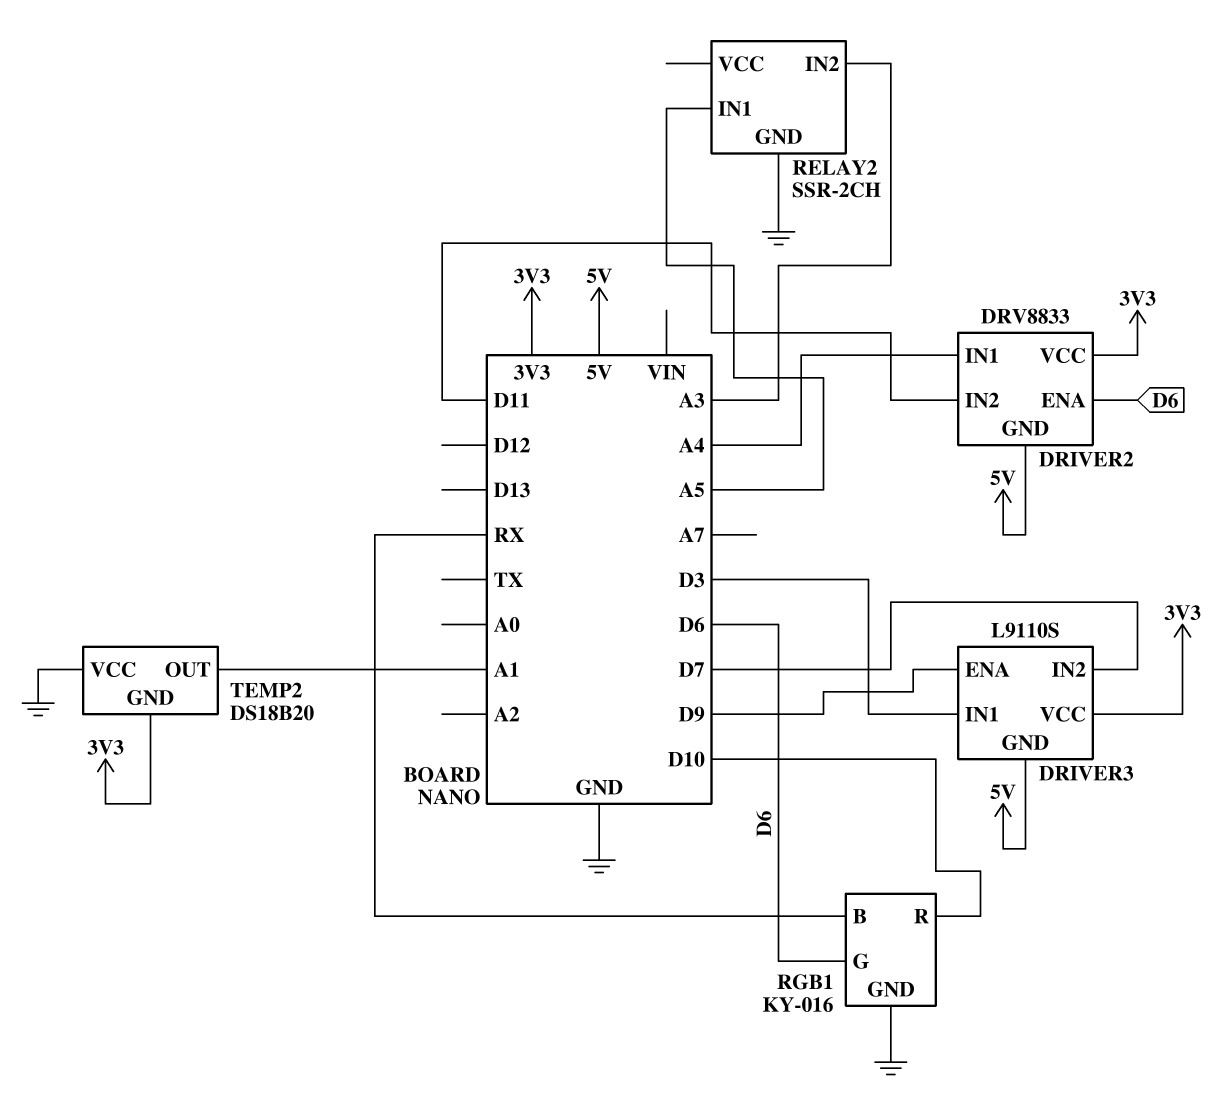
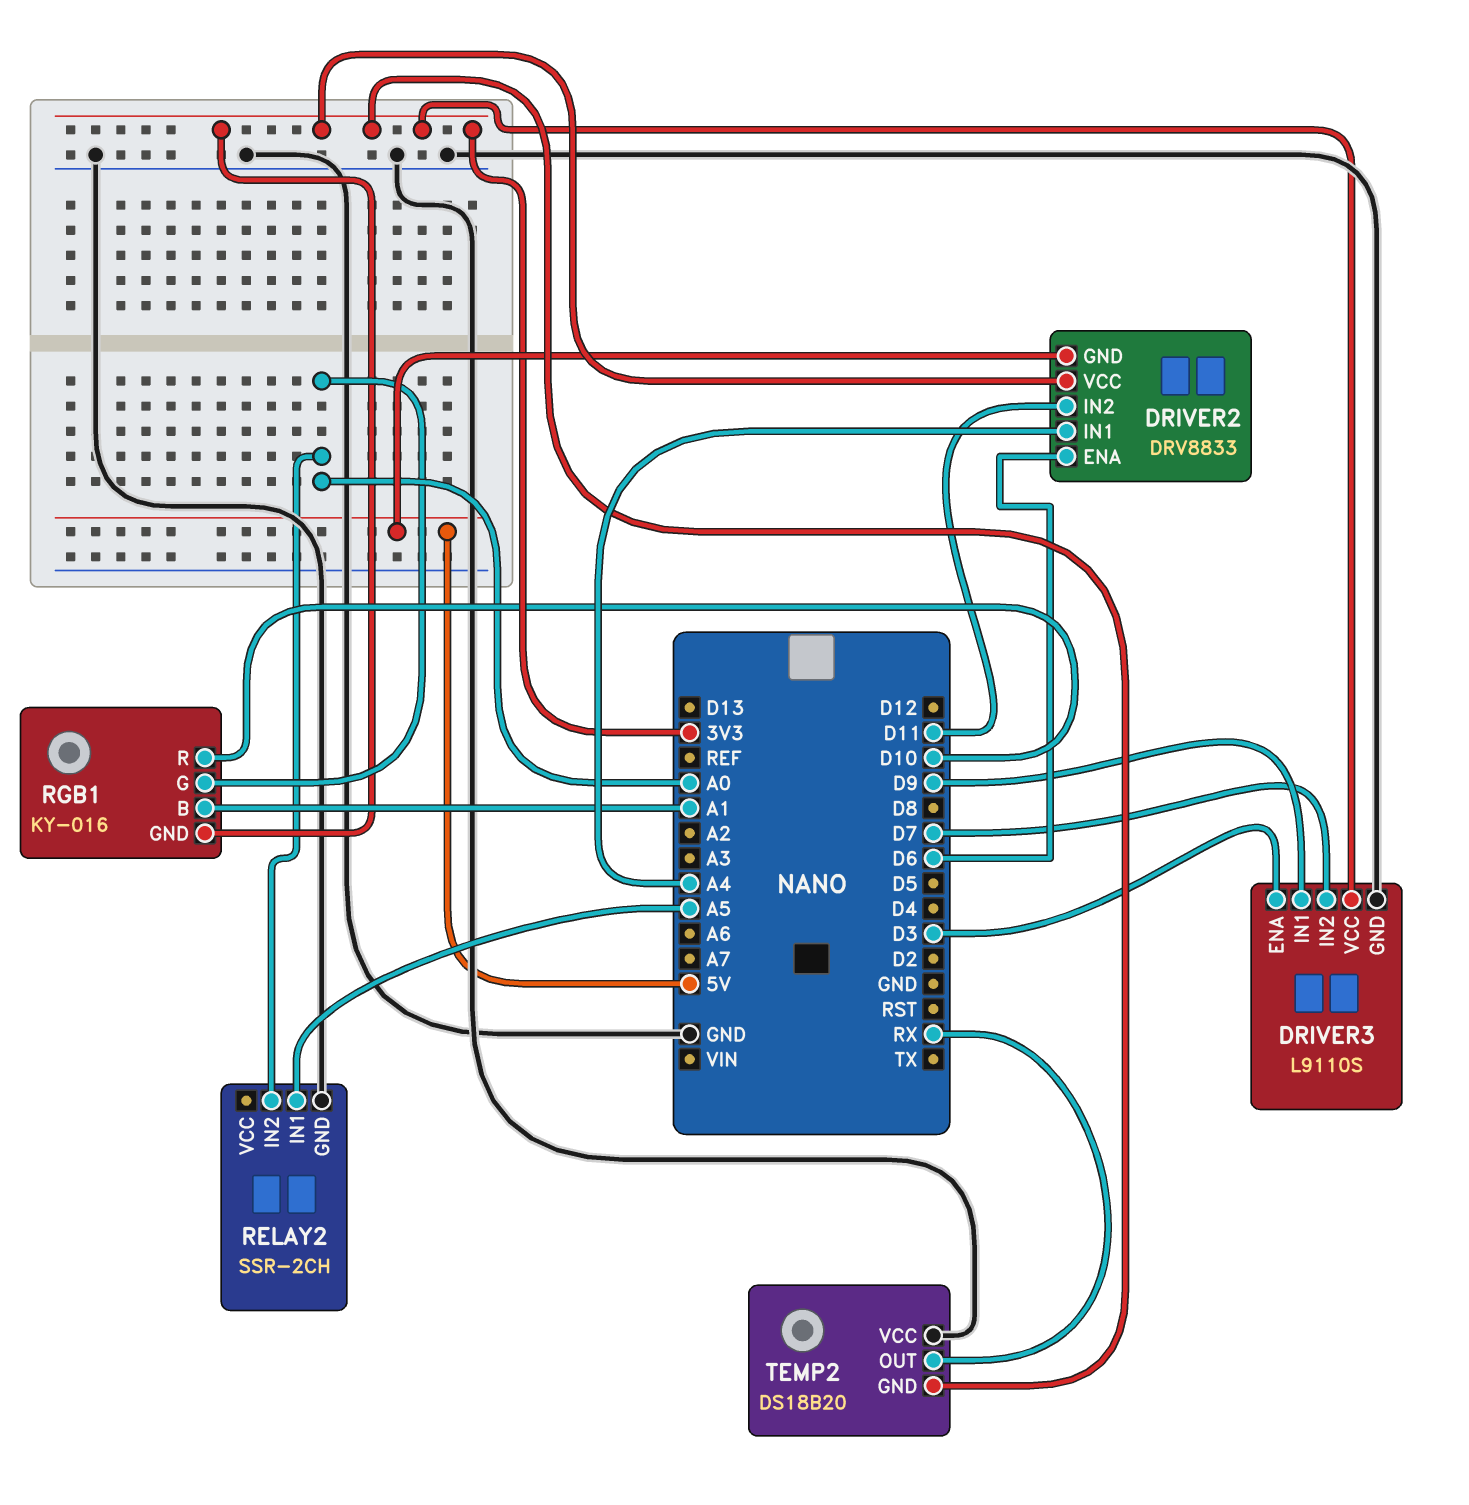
DRIVER3 pin ENA: D9 -> D3
DRIVER3 pin GND: 5V -> GND
DRIVER3 pin IN1: D3 -> D9
RELAY2 pin IN2: A3 -> A0
RGB1 pin B: RX -> A1
RGB1 pin G: D6 -> A0
RGB1 pin GND: GND -> 3V3
TEMP2 pin OUT: A1 -> RX

